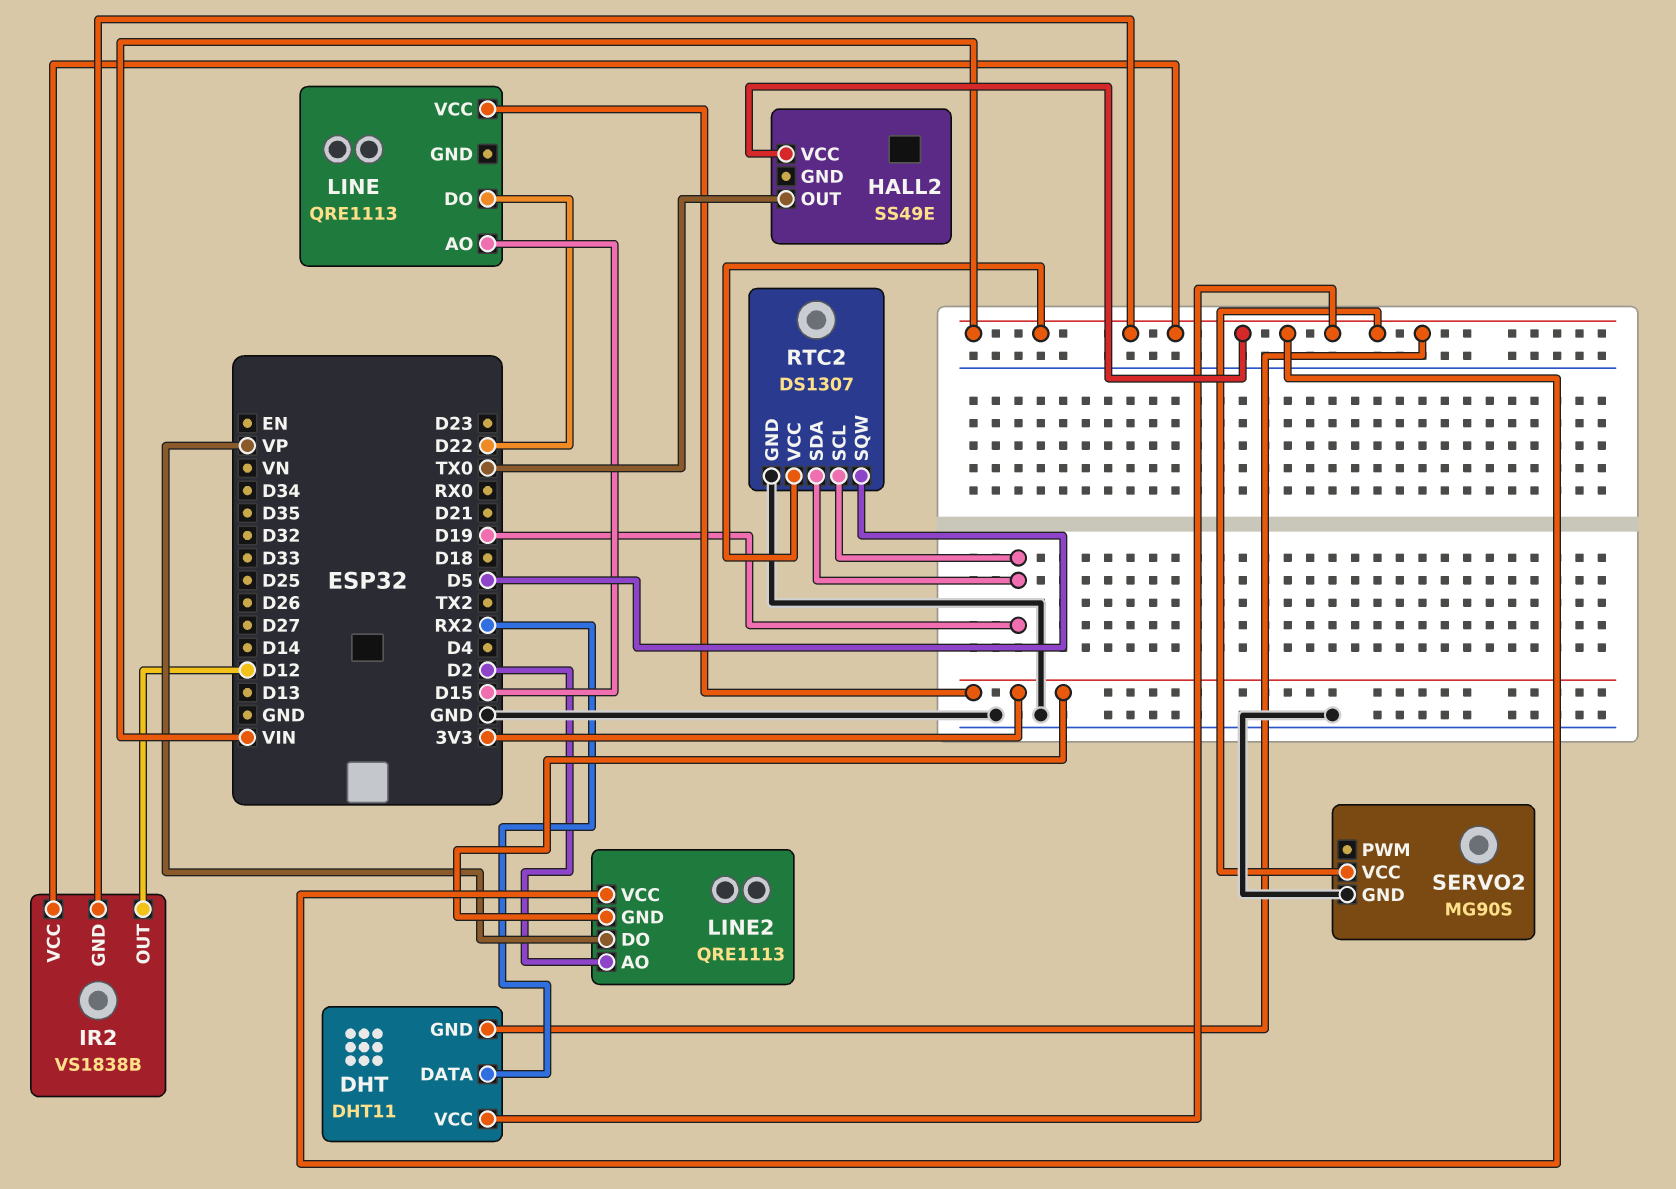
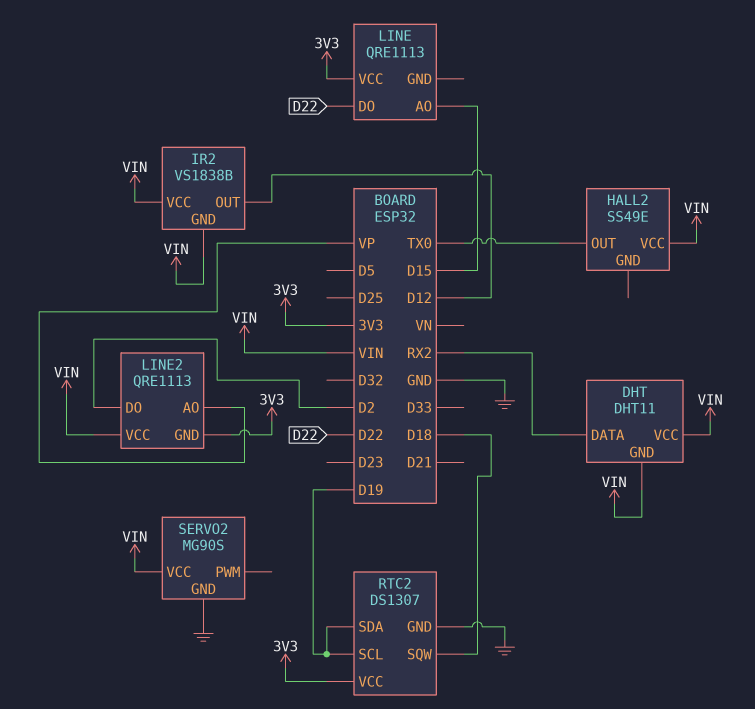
LINE2 pin AO: D2 -> VP
LINE2 pin DO: VP -> D2
RTC2 pin SQW: D5 -> D18
RTC2 pin VCC: VIN -> 3V3

